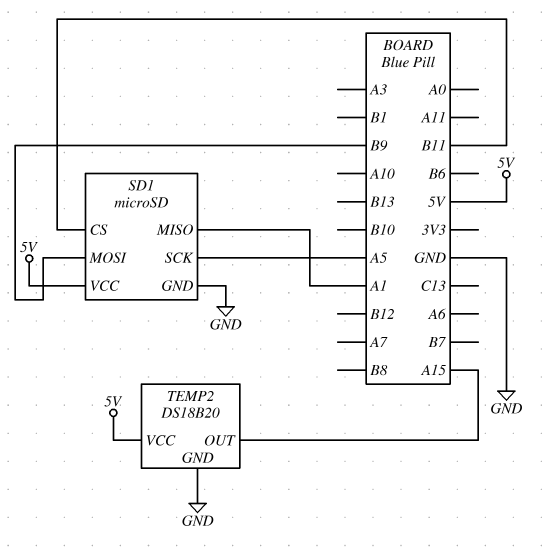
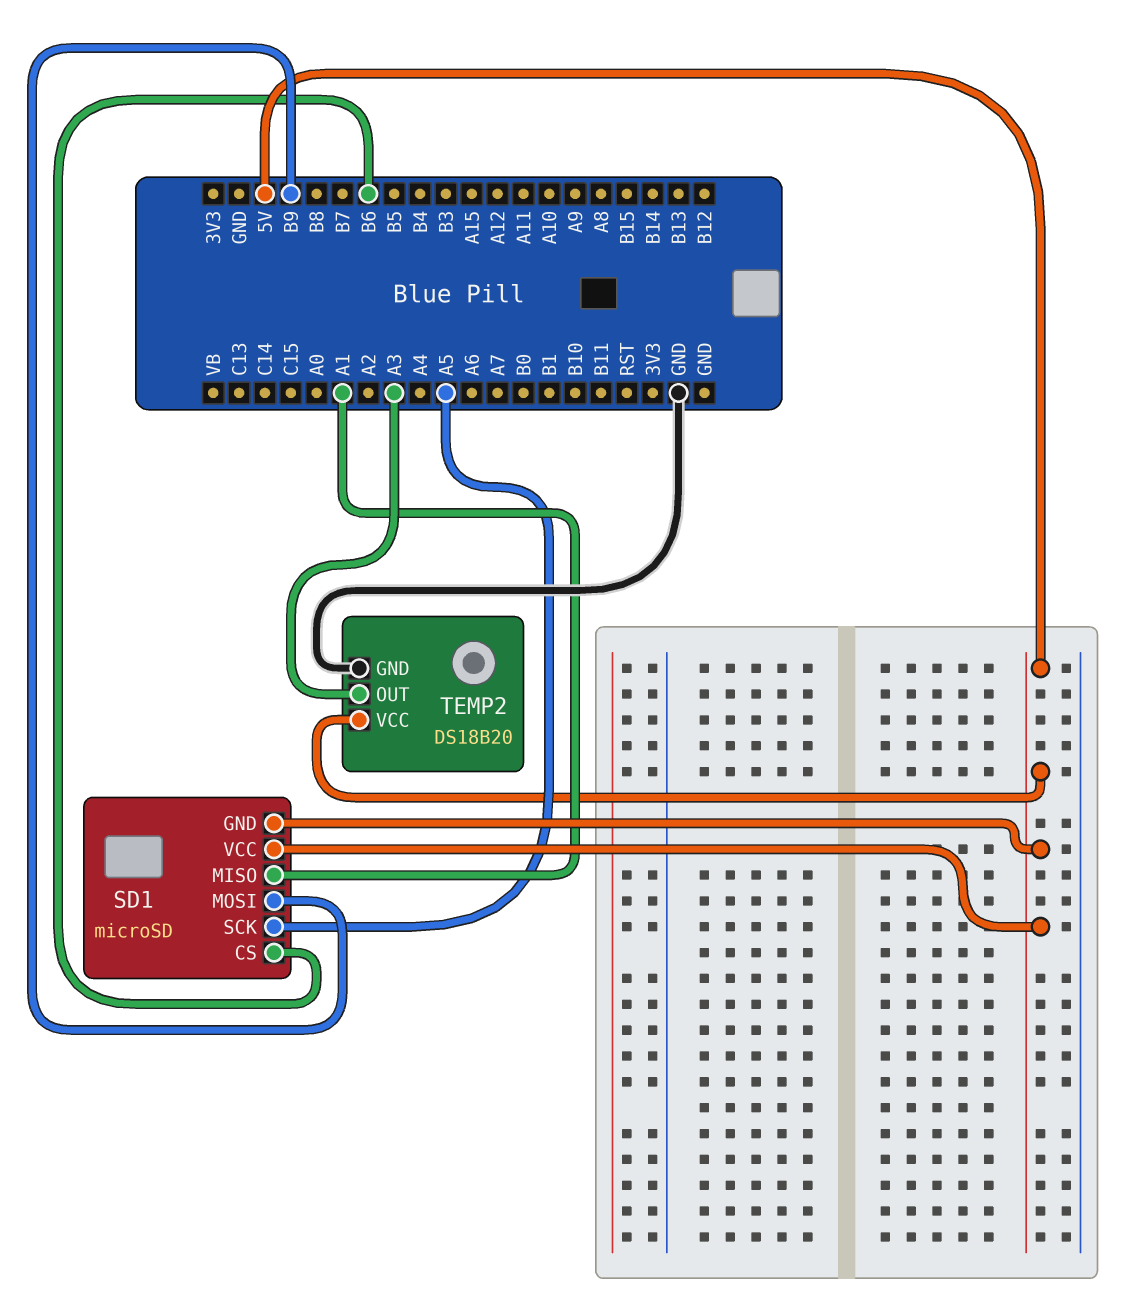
SD1 pin CS: B11 -> B6
SD1 pin GND: GND -> 5V
TEMP2 pin OUT: A15 -> A3

